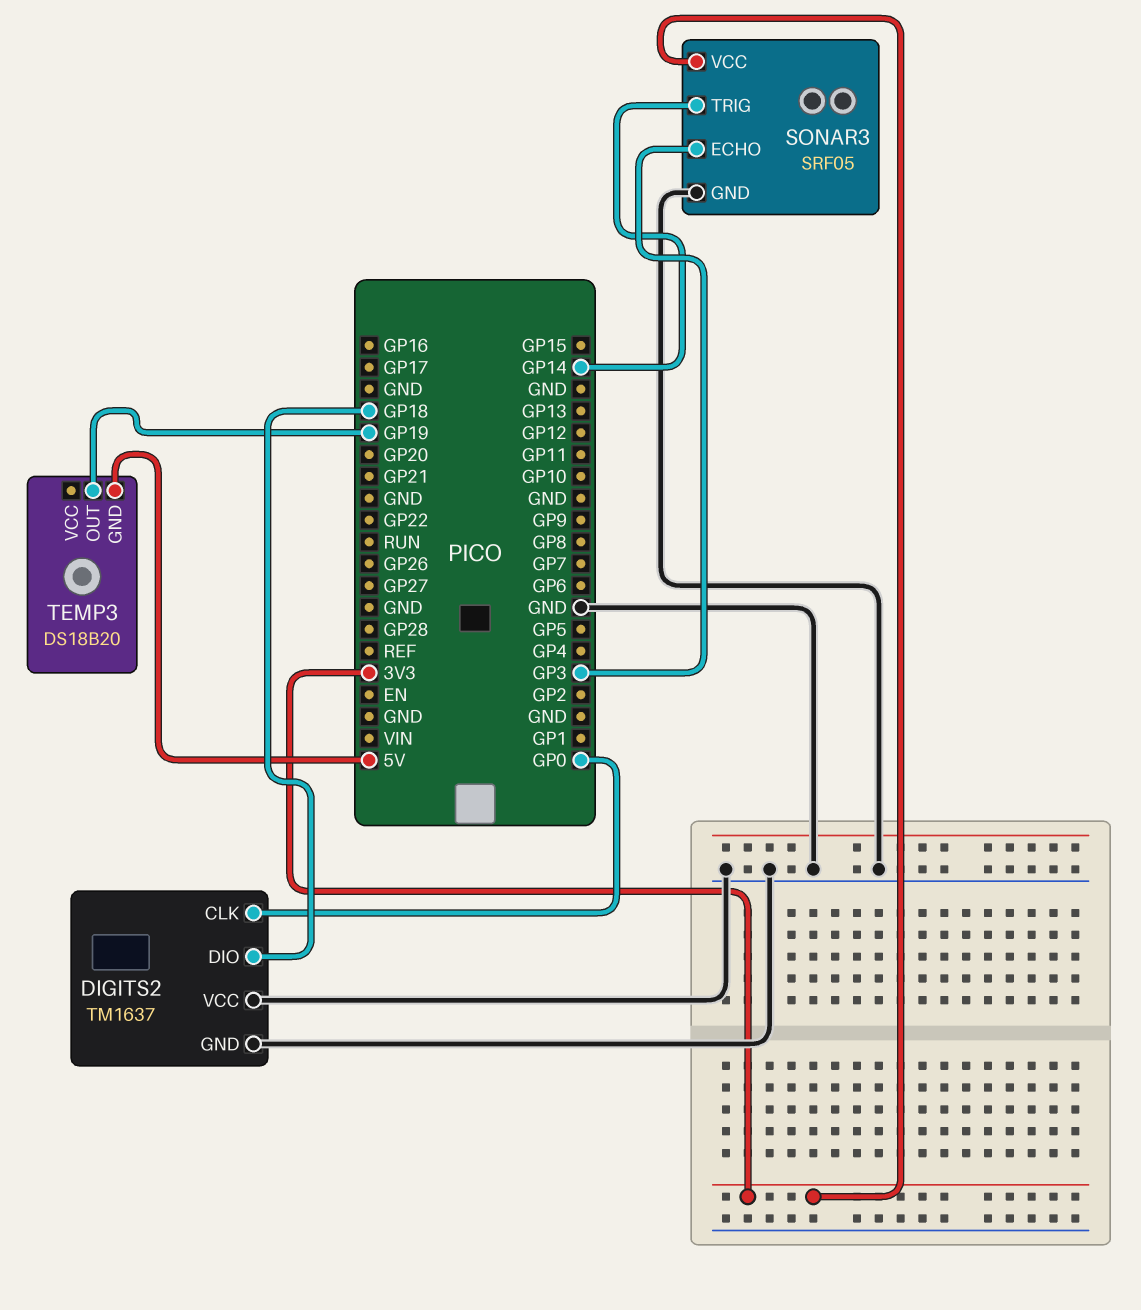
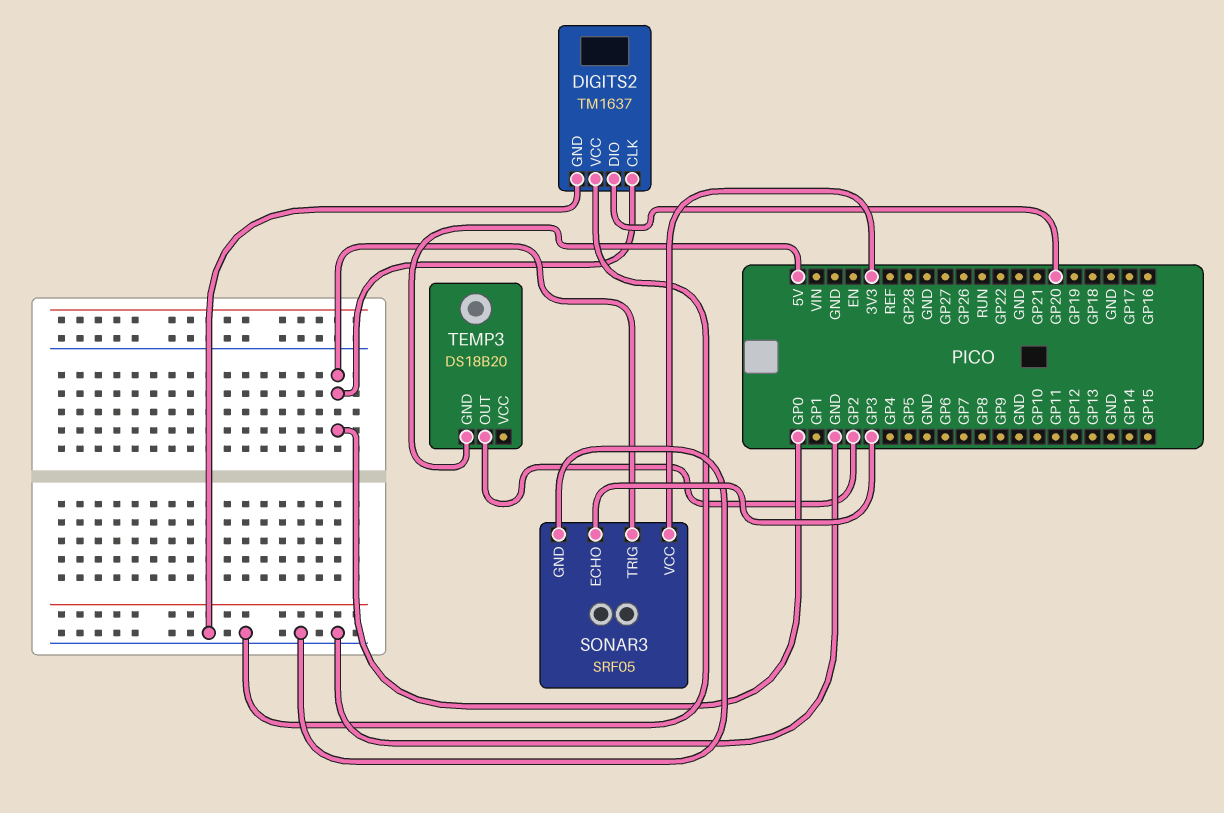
DIGITS2 pin DIO: GP18 -> GP20
SONAR3 pin TRIG: GP14 -> GP0
TEMP3 pin OUT: GP19 -> GP2

